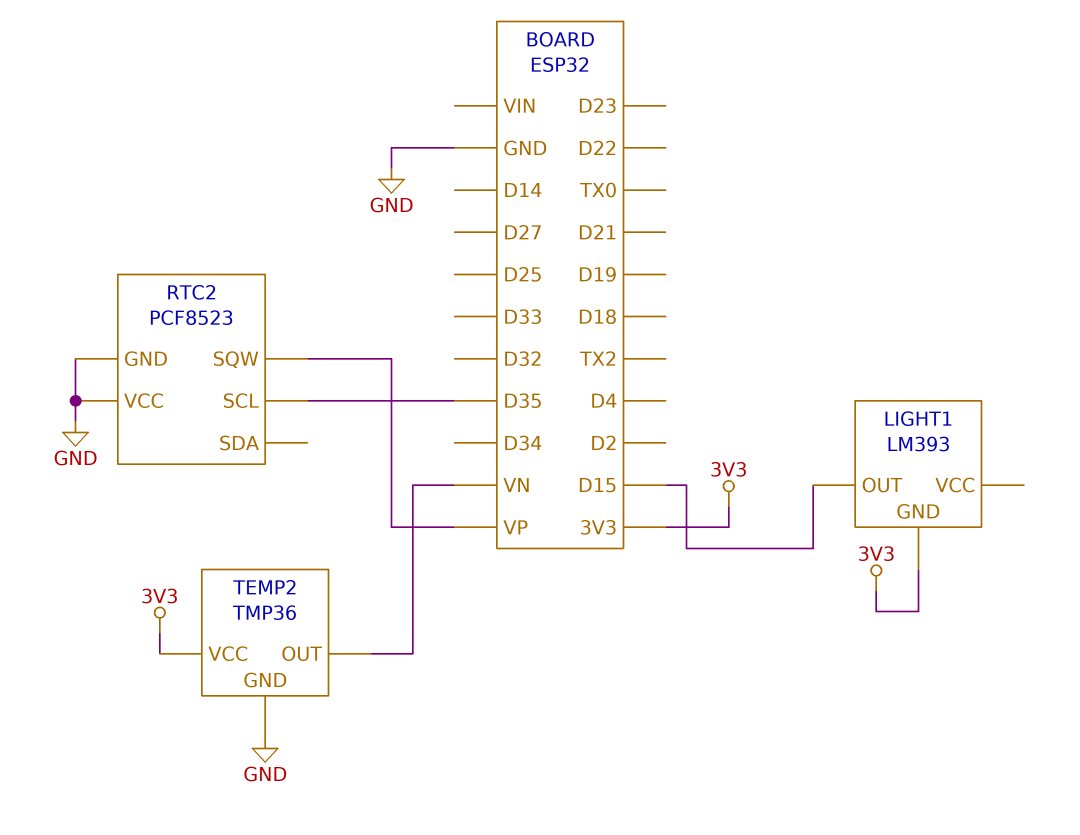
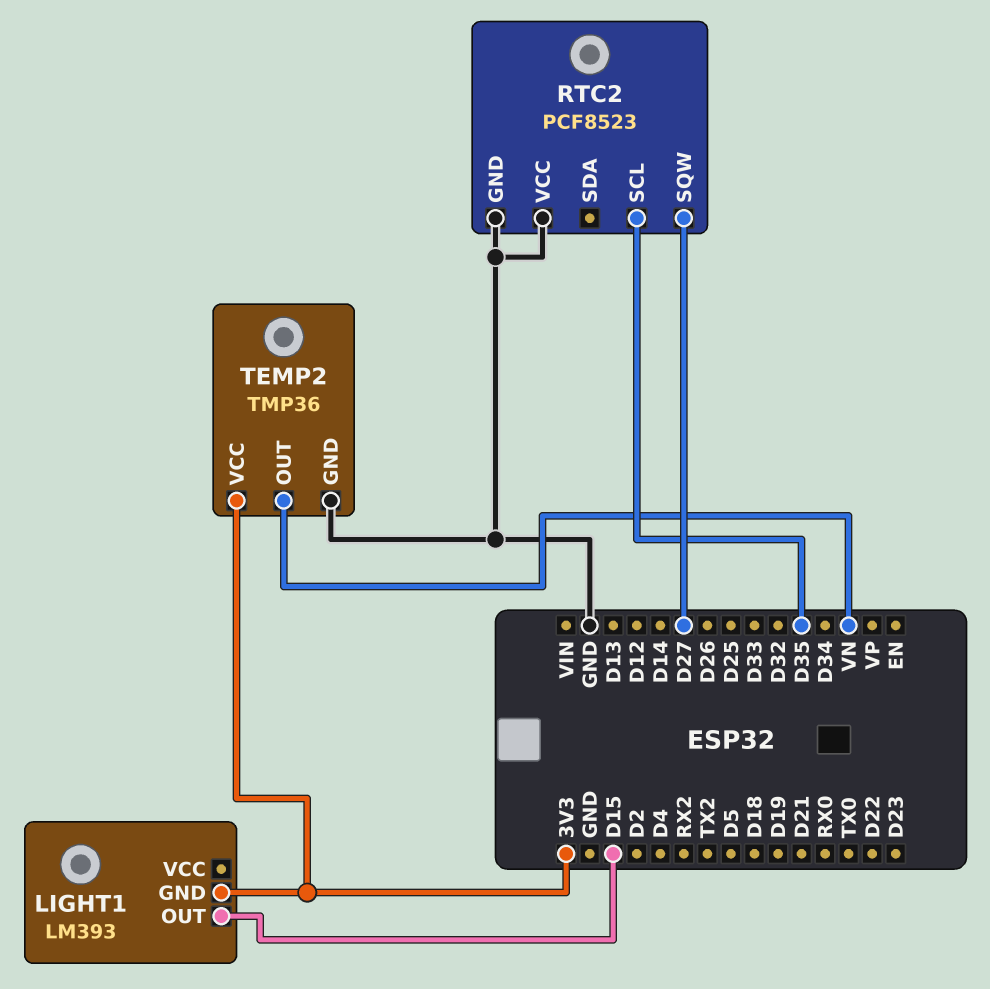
RTC2 pin SQW: VP -> D27

